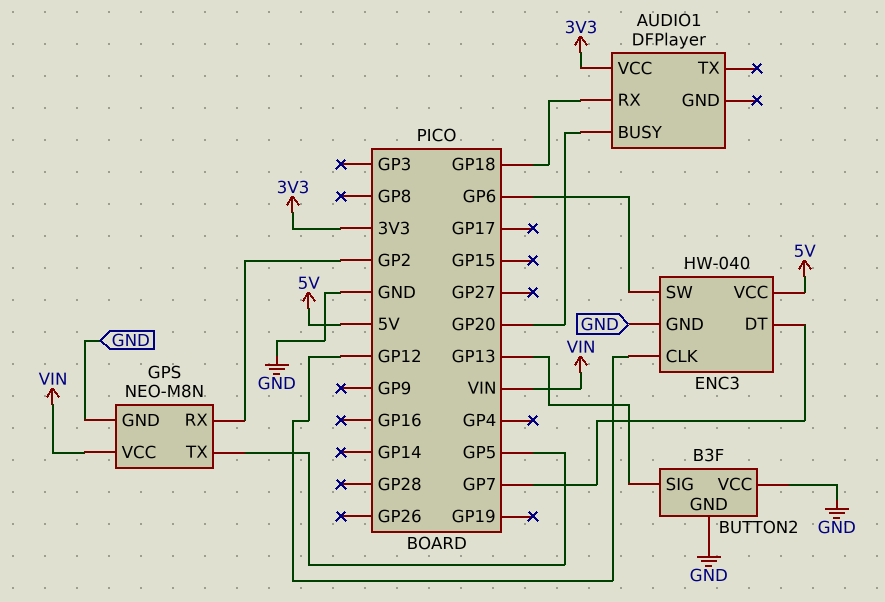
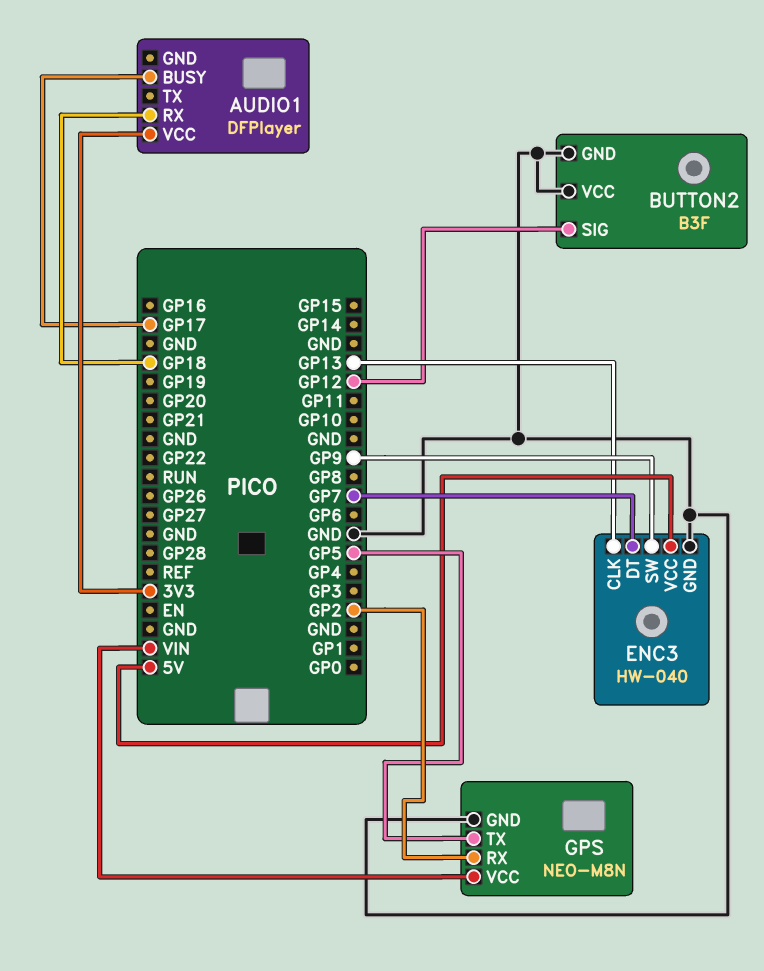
AUDIO1 pin BUSY: GP20 -> GP17
BUTTON2 pin SIG: GP13 -> GP12
ENC3 pin CLK: GP12 -> GP13
ENC3 pin SW: GP6 -> GP9

